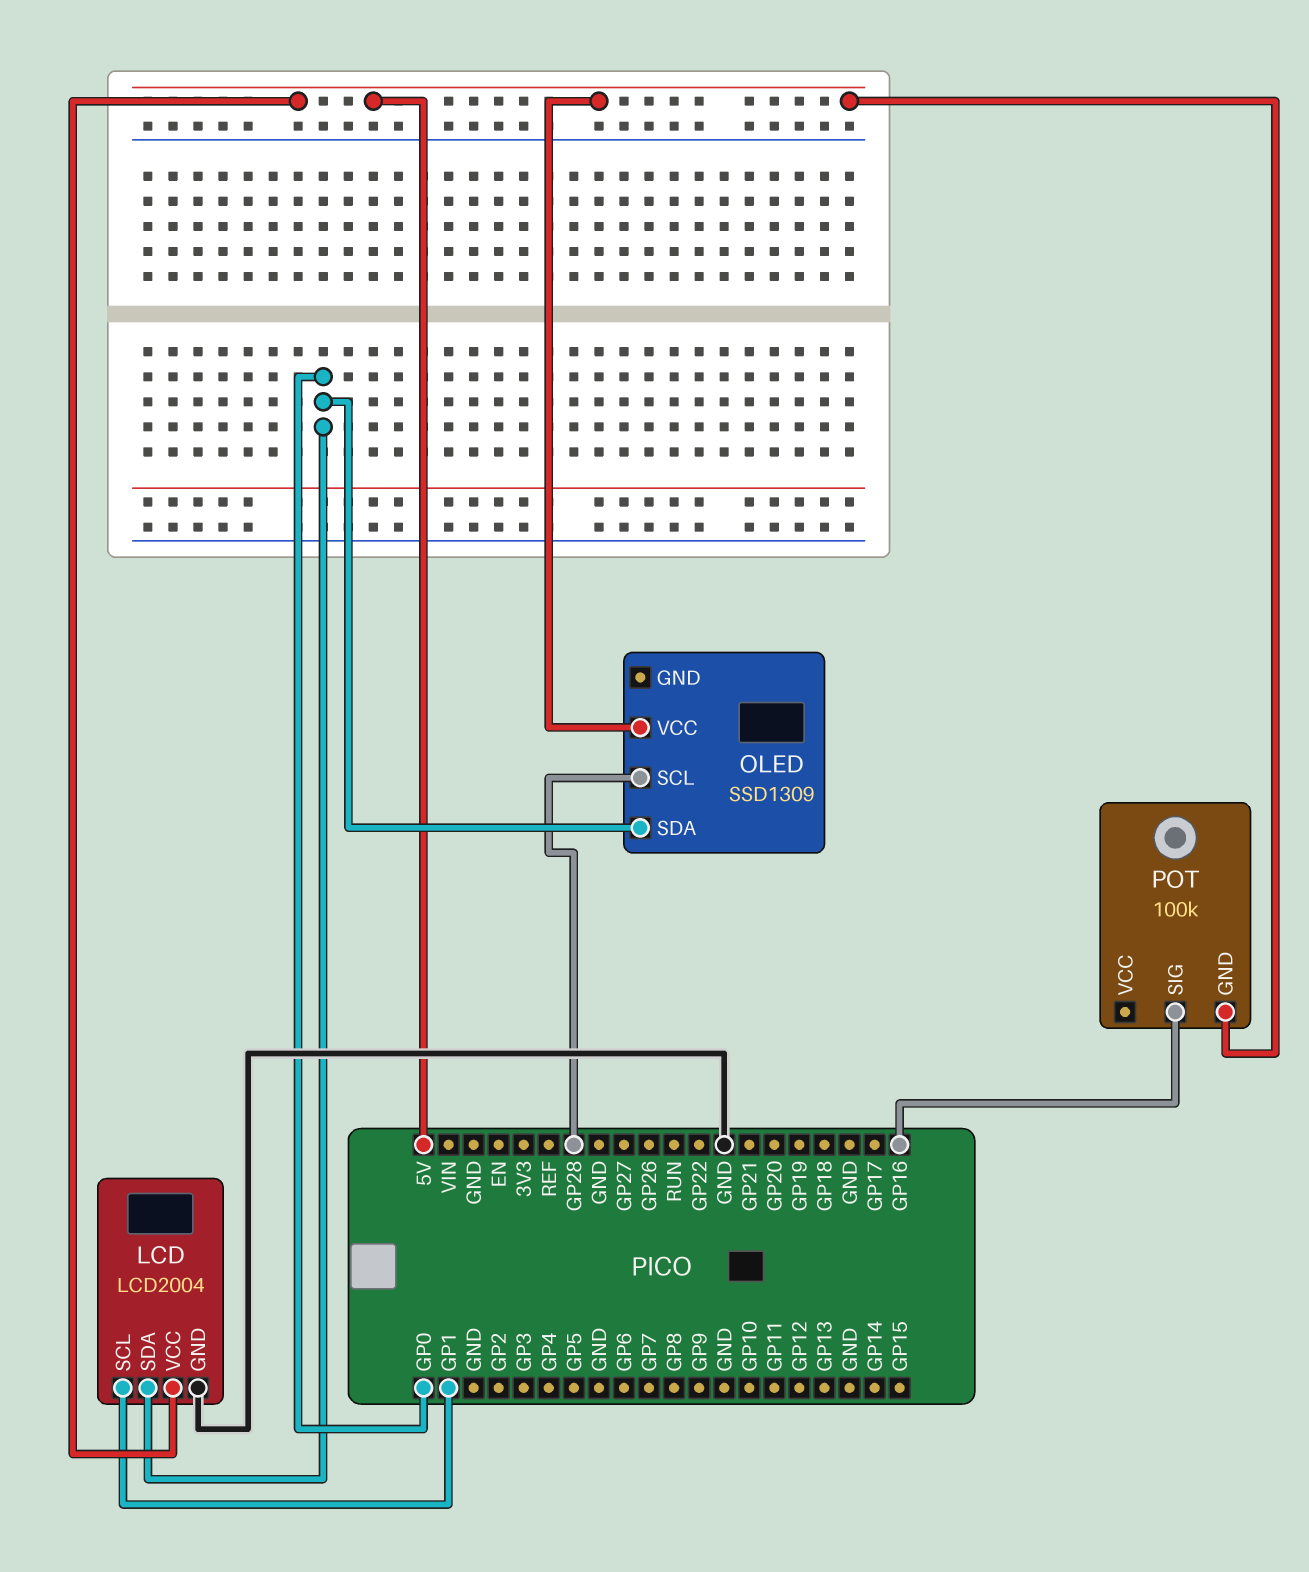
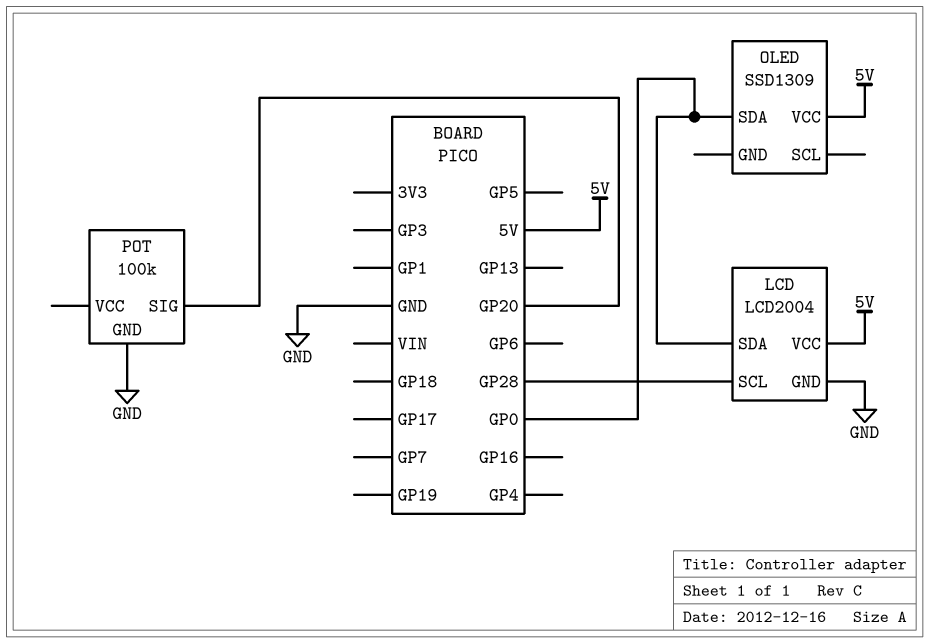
LCD pin SCL: GP1 -> GP28
OLED pin SCL: GP28 -> none
POT pin GND: 5V -> GND
POT pin SIG: GP16 -> GP20

